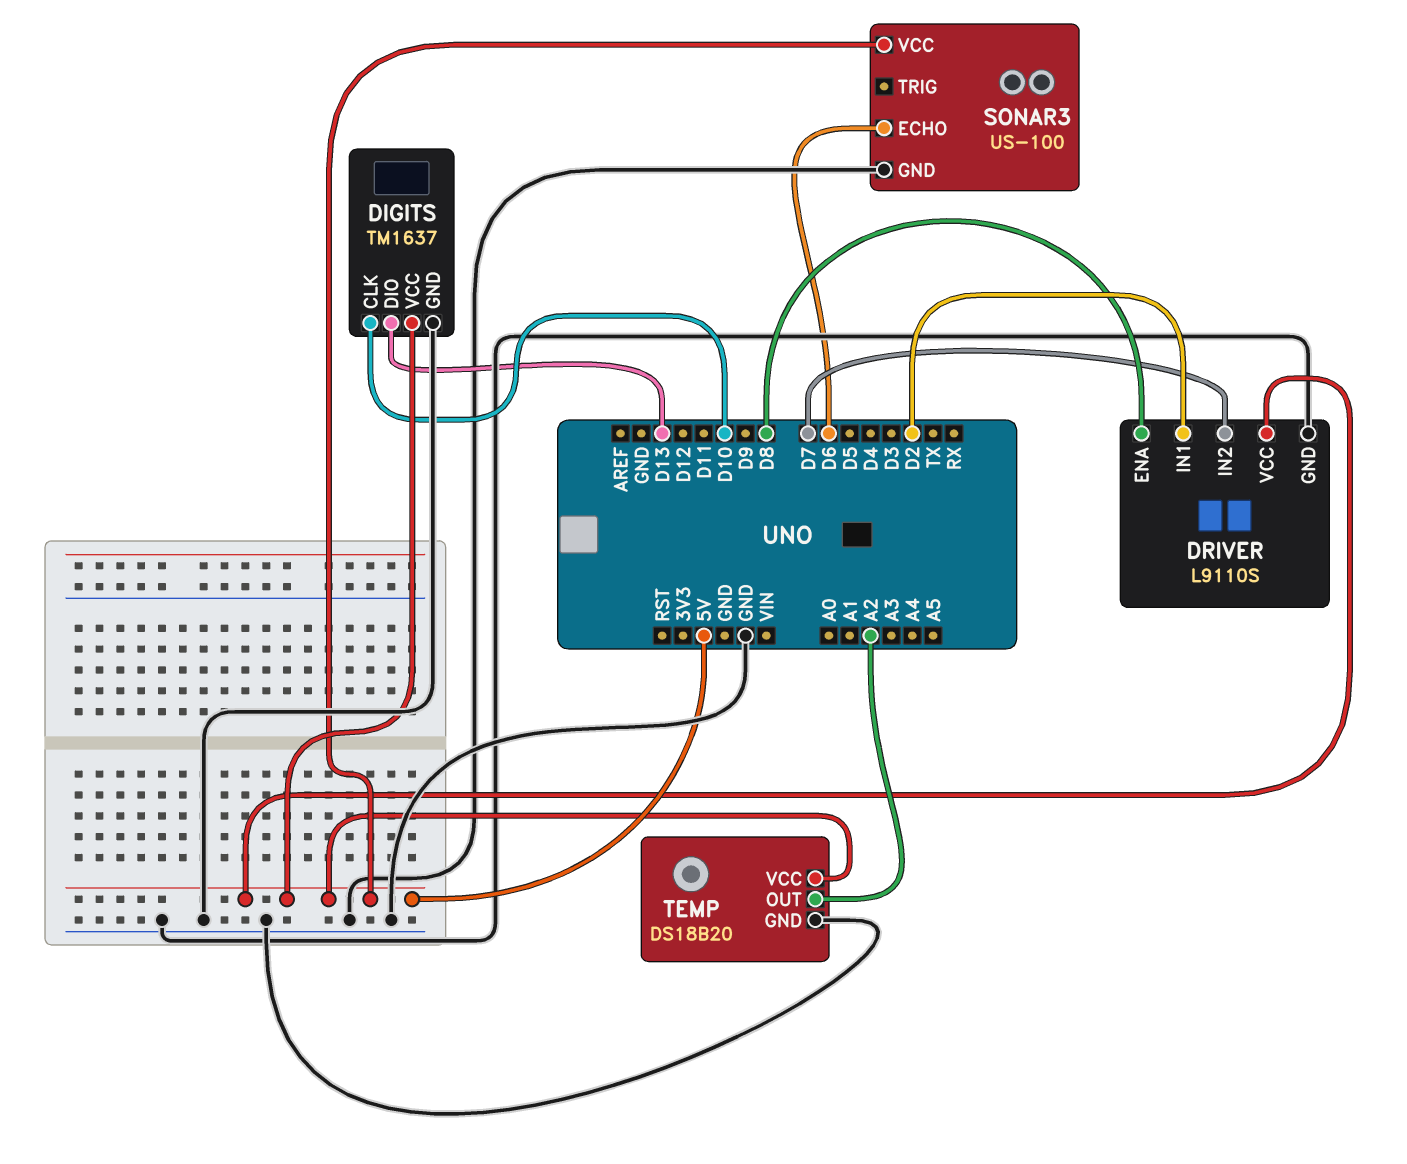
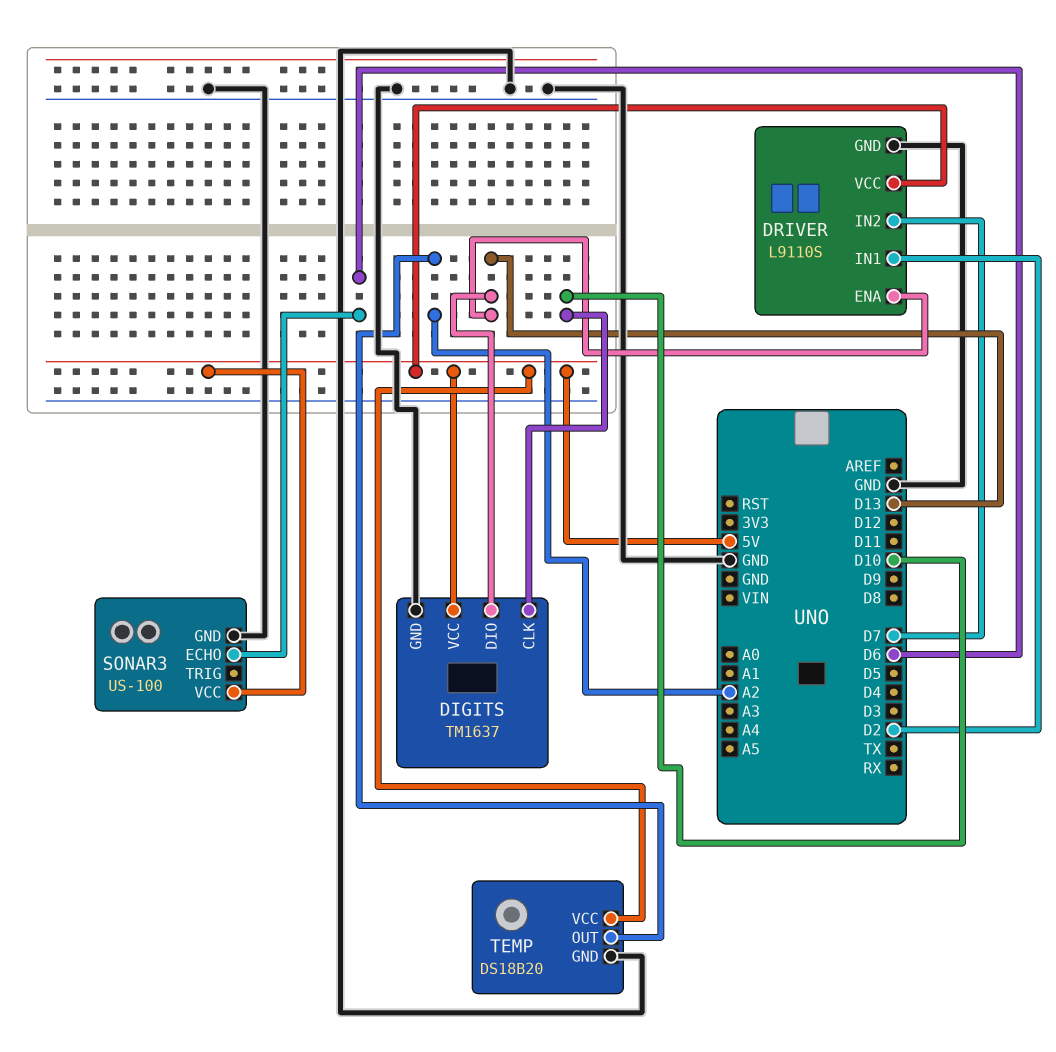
DRIVER pin ENA: D8 -> D13

